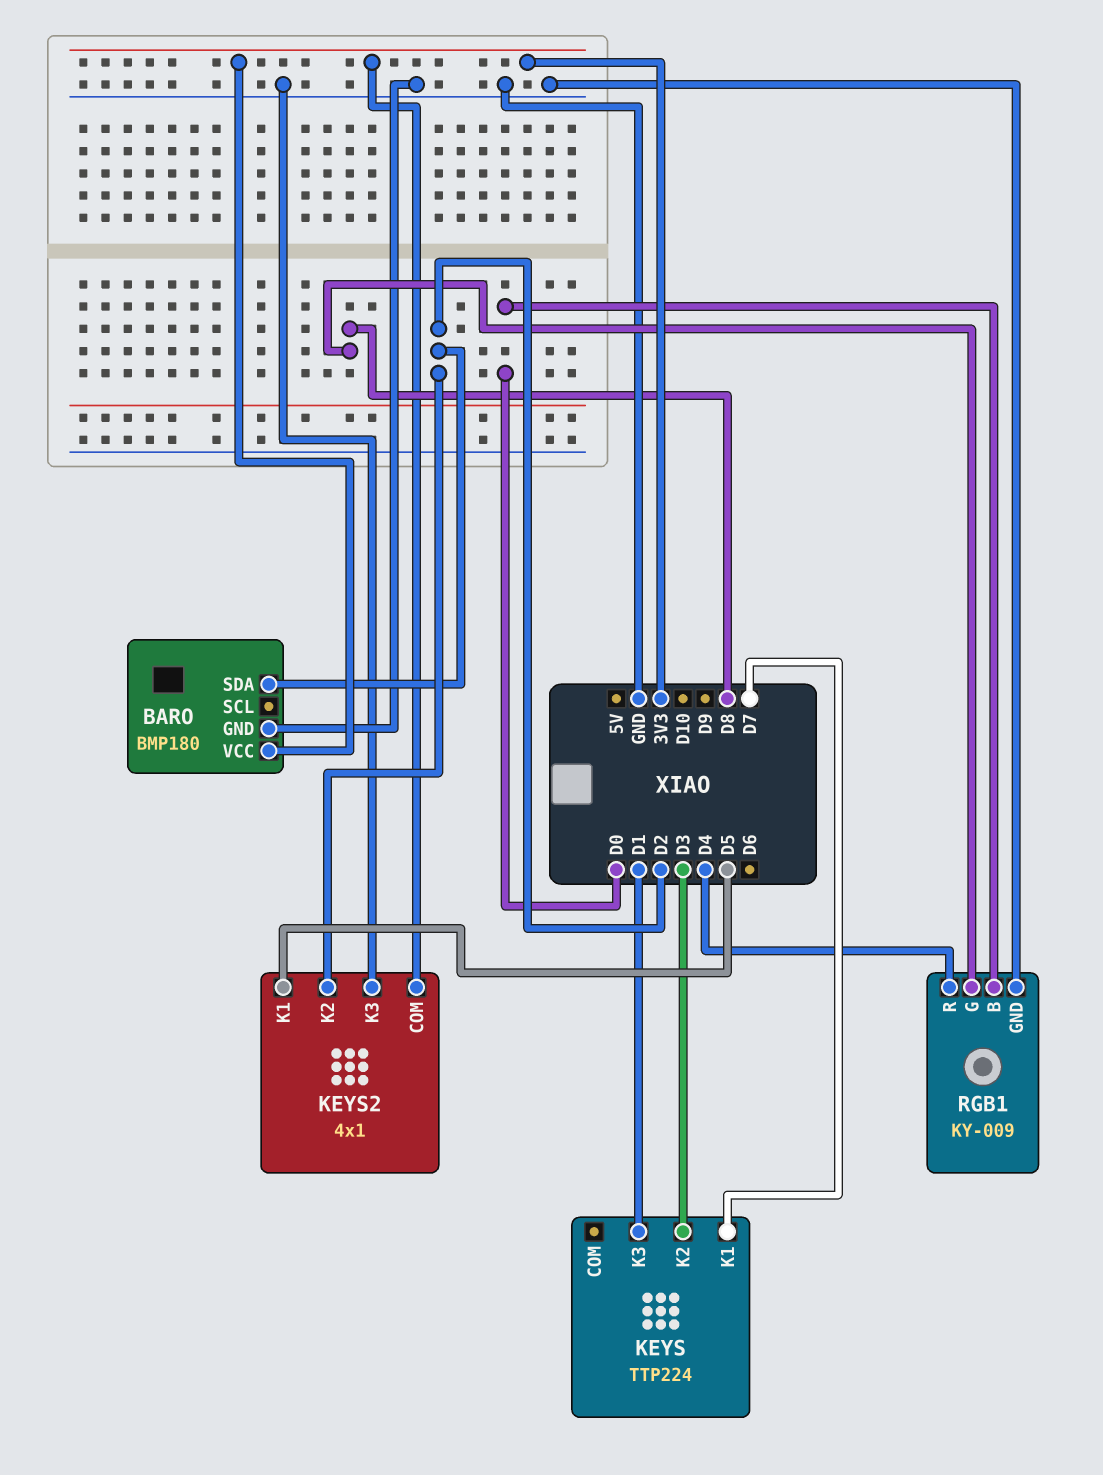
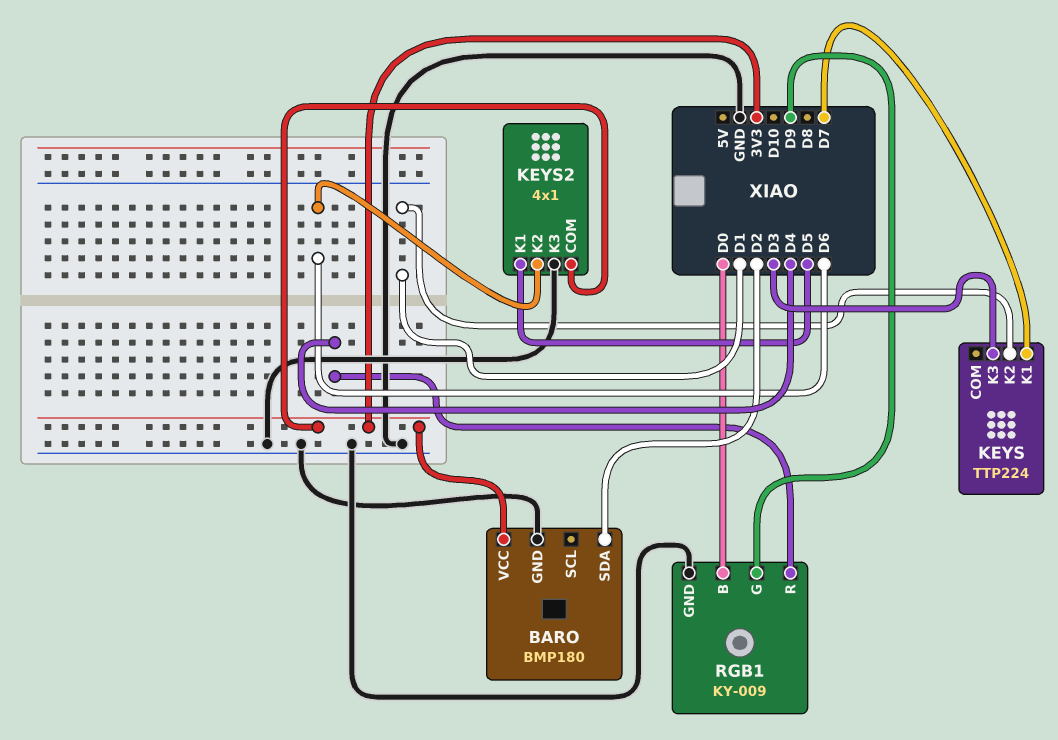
KEYS pin K2: D3 -> D1
KEYS pin K3: D1 -> D3
KEYS2 pin K2: D2 -> D6
RGB1 pin G: D8 -> D9

